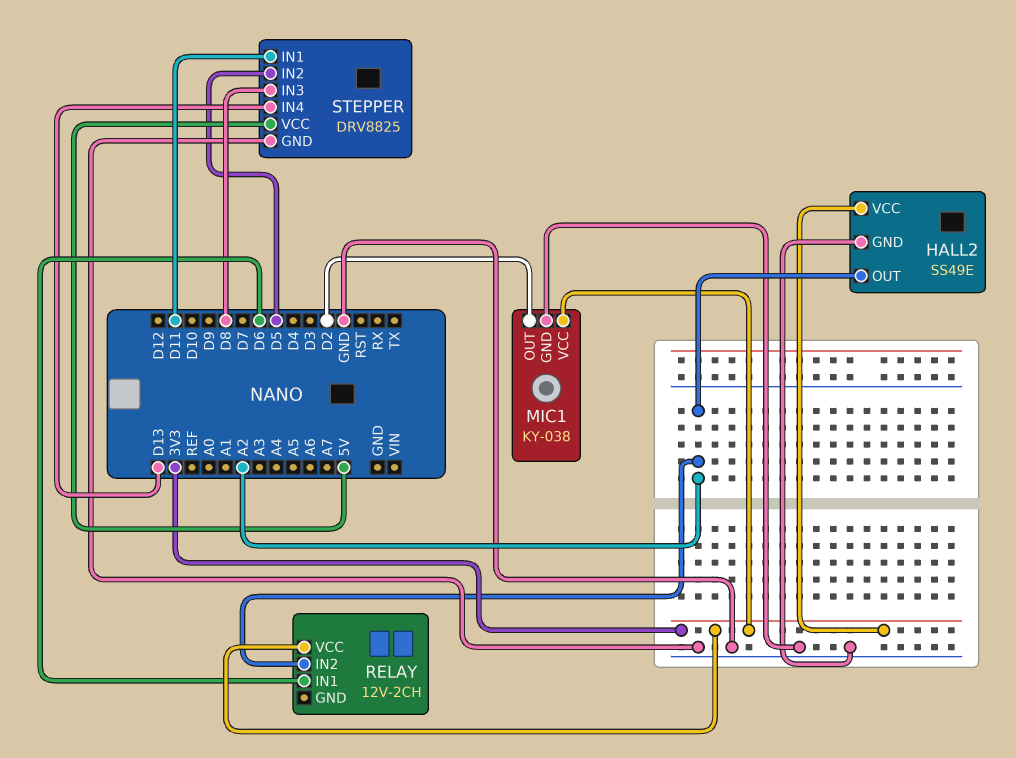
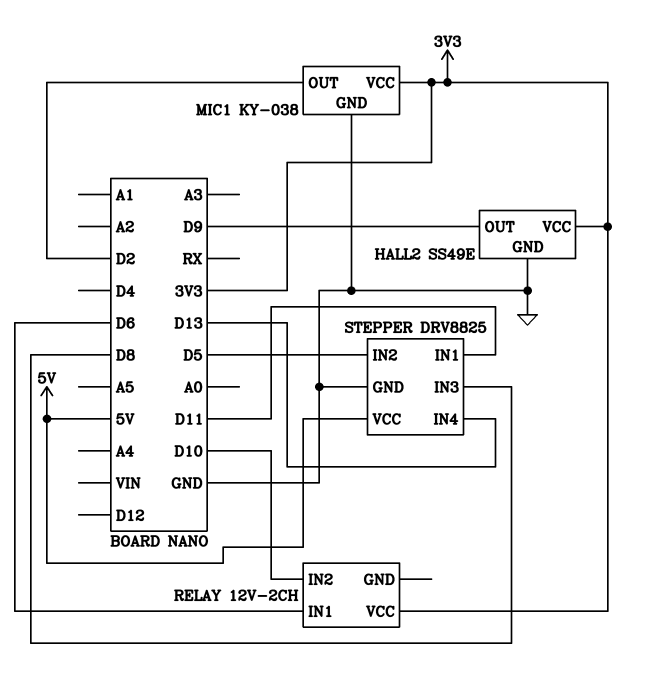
HALL2 pin OUT: A2 -> D9
RELAY pin IN2: A2 -> D10

